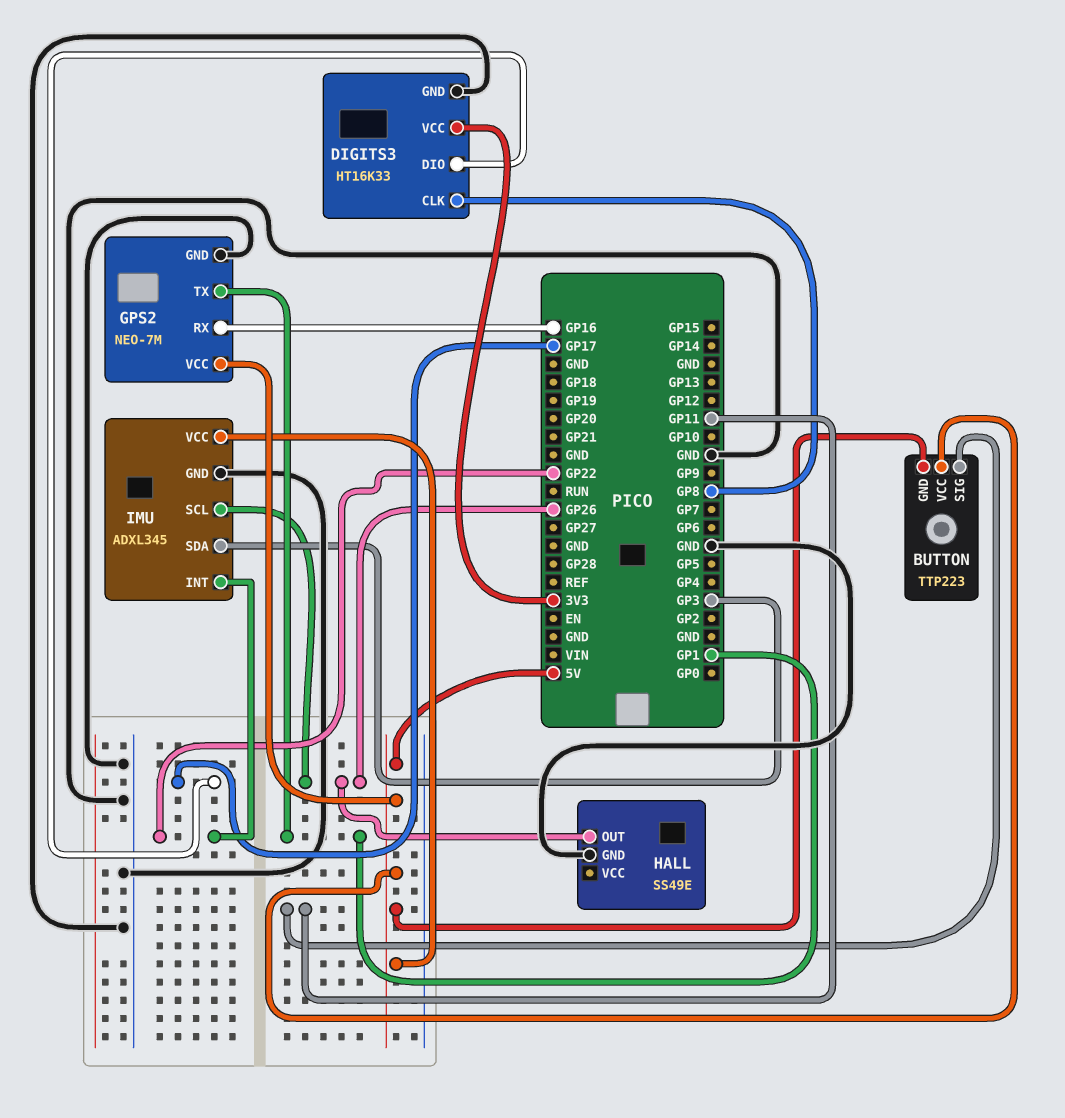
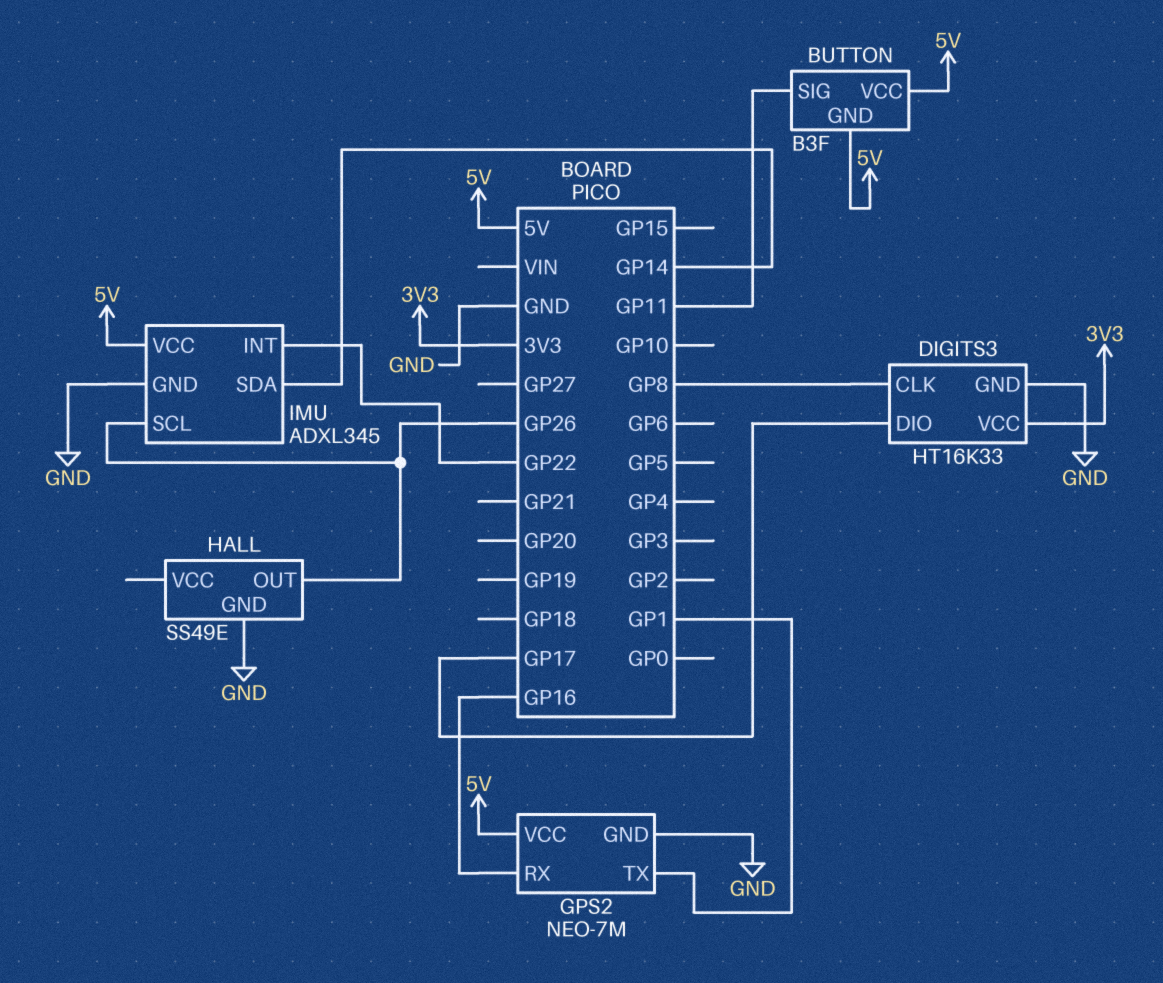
BUTTON: TTP223 -> B3F
IMU pin SDA: GP3 -> GP14

